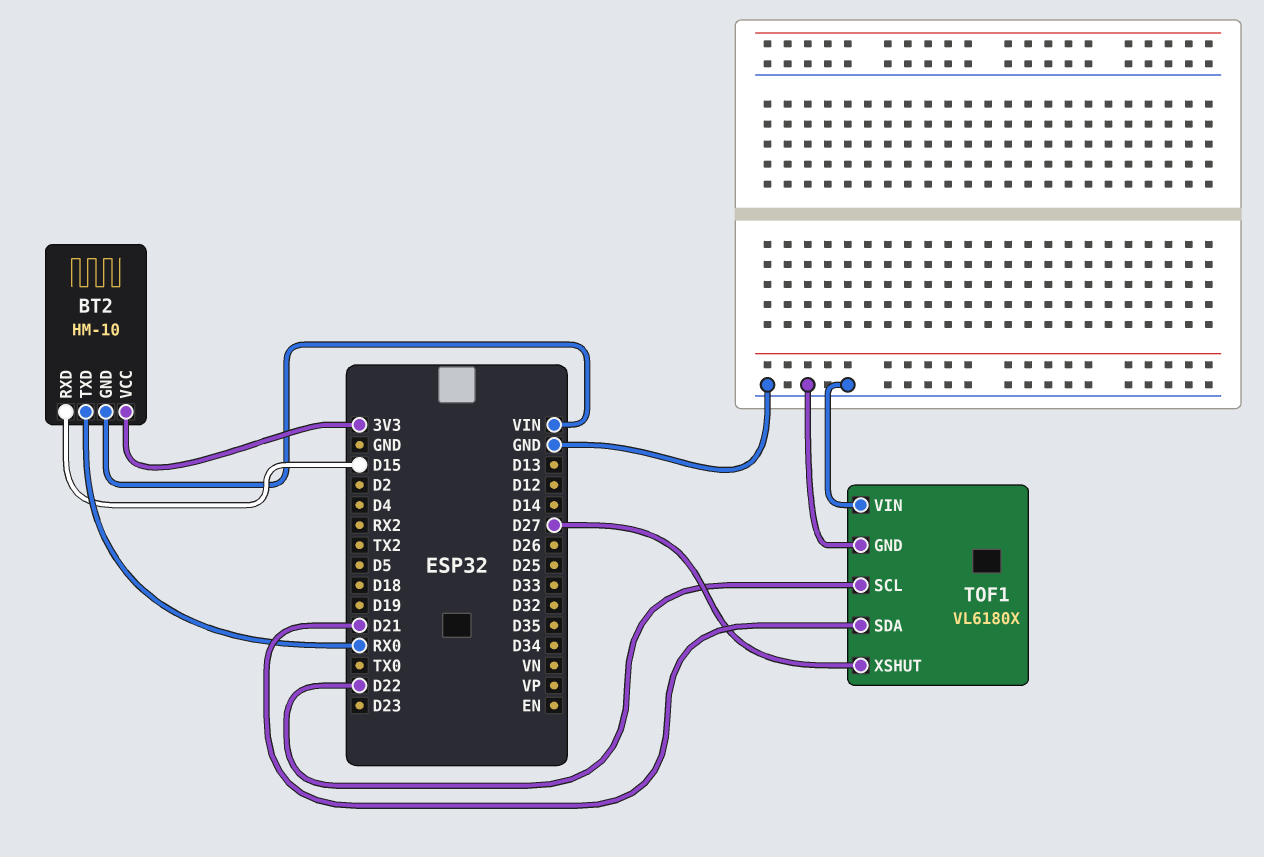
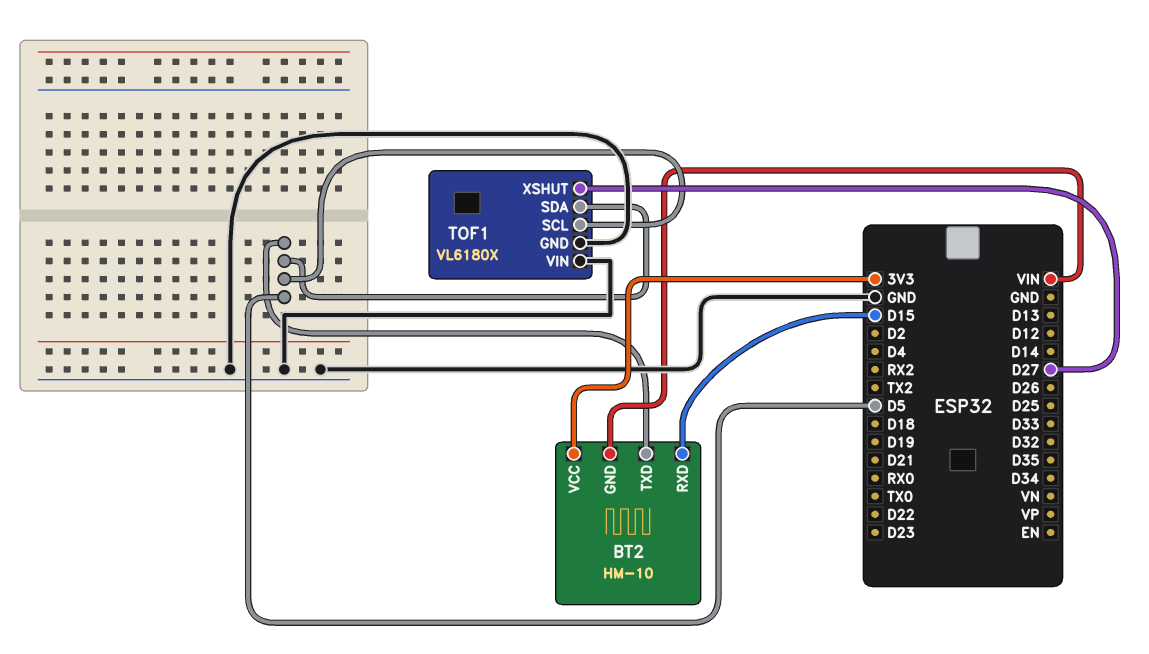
BT2 pin TXD: RX0 -> D5
TOF1 pin SCL: D22 -> D5
TOF1 pin SDA: D21 -> D5

